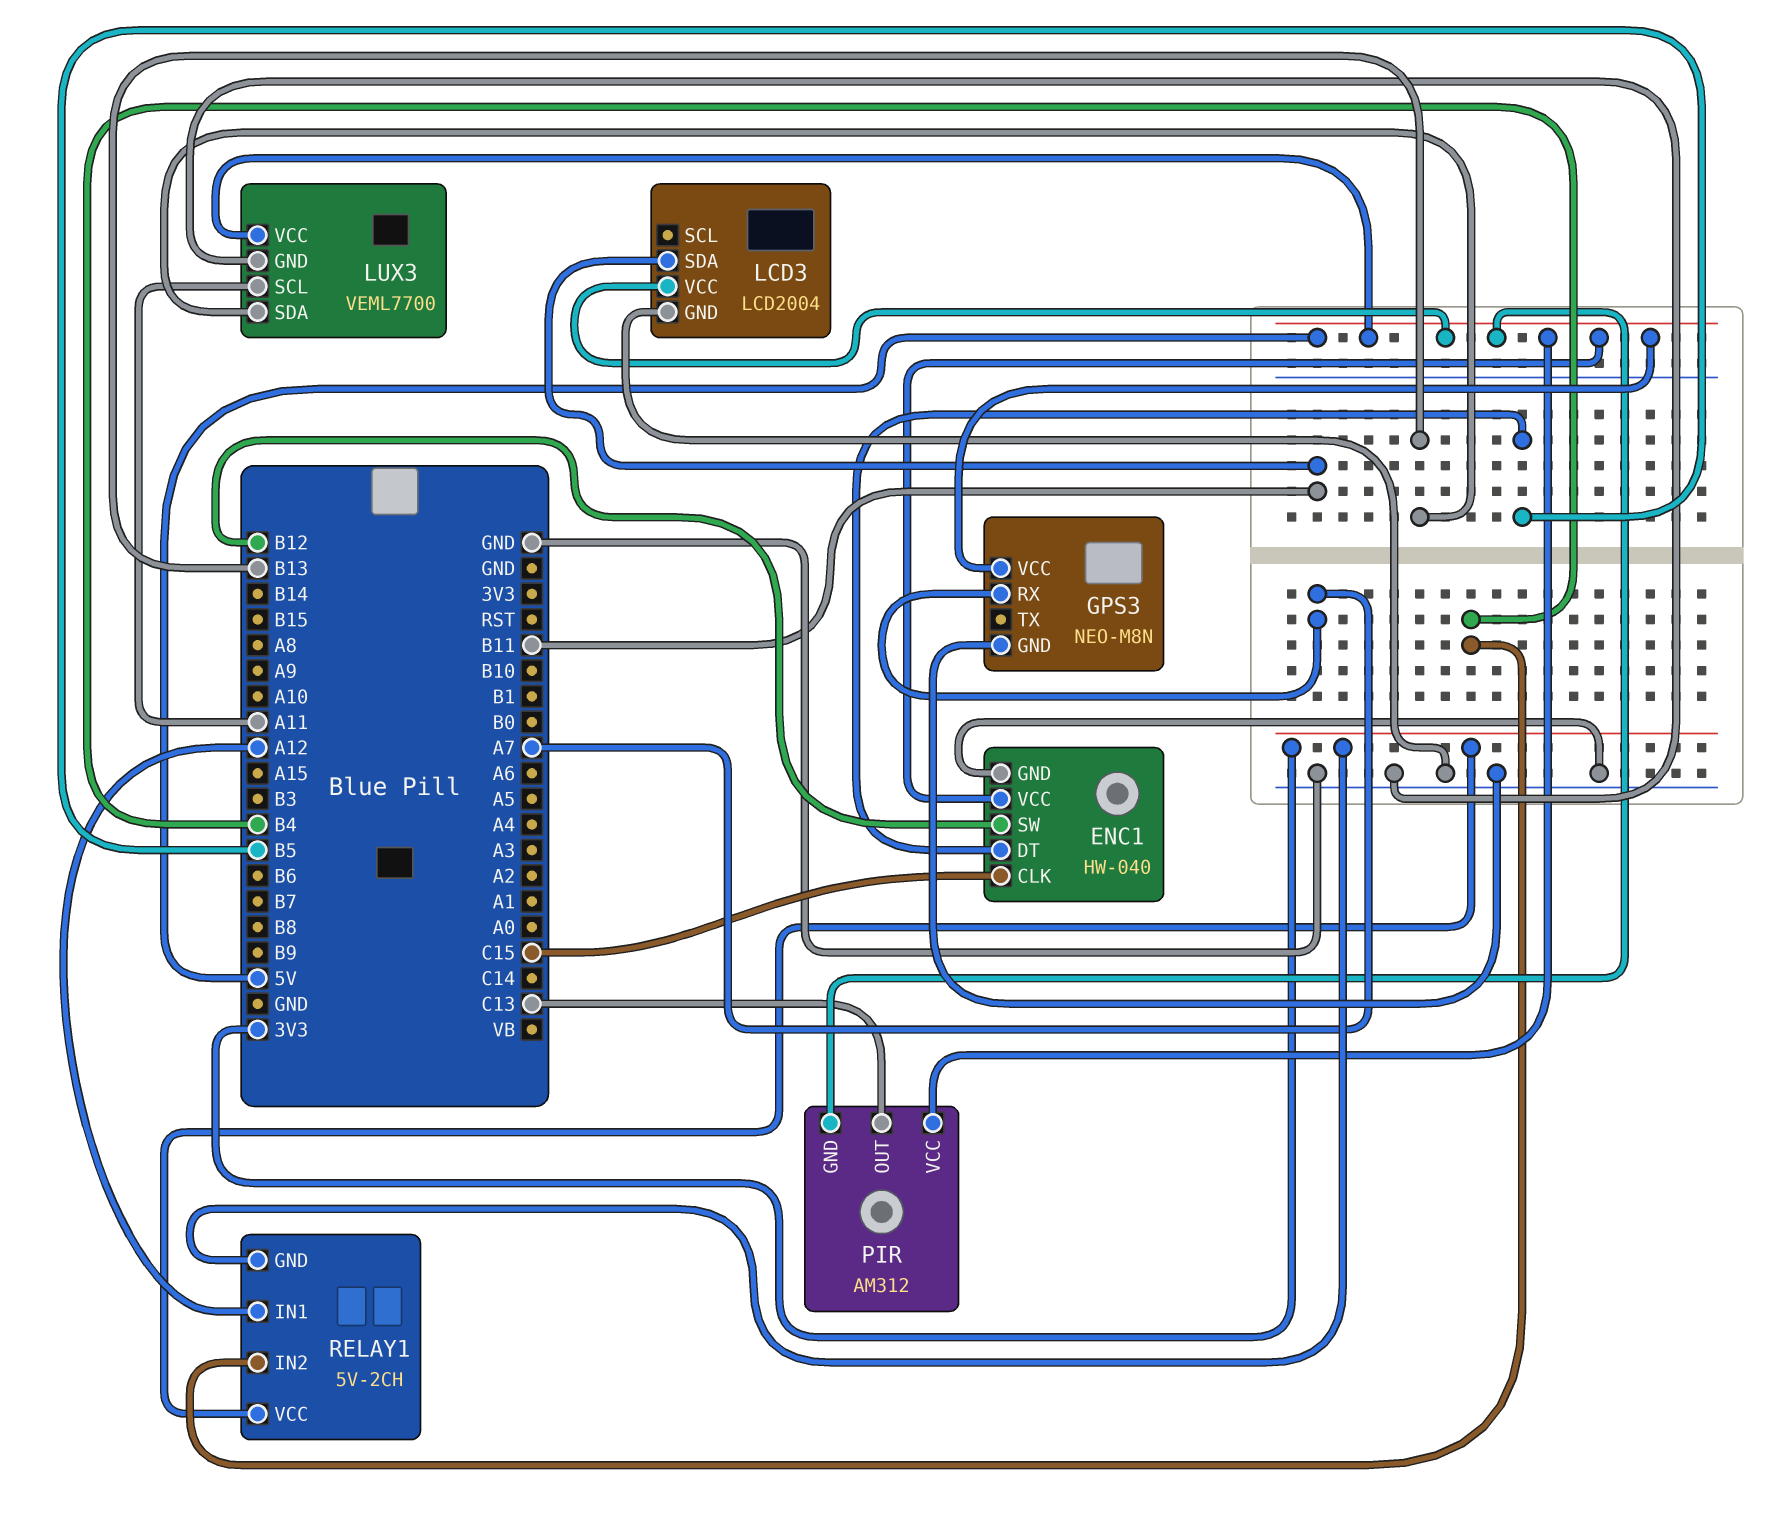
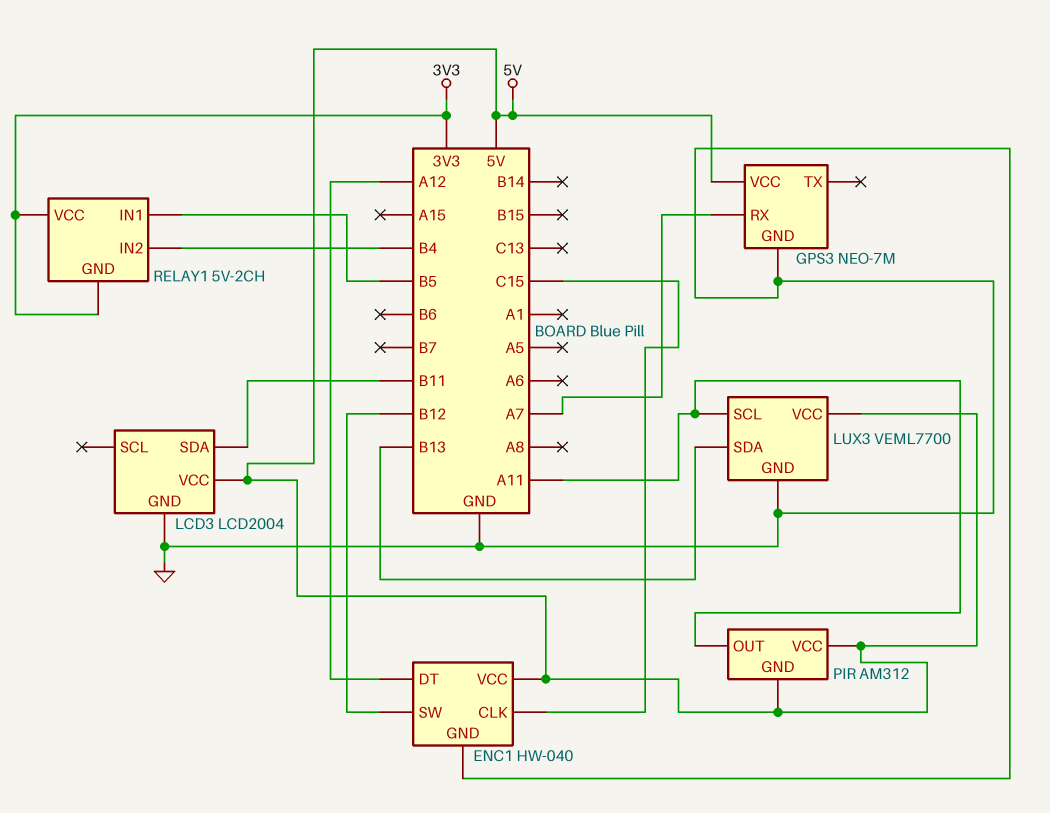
ENC1 pin DT: B5 -> A12
GPS3: NEO-M8N -> NEO-7M
PIR pin OUT: C13 -> A11
RELAY1 pin IN1: A12 -> B5

